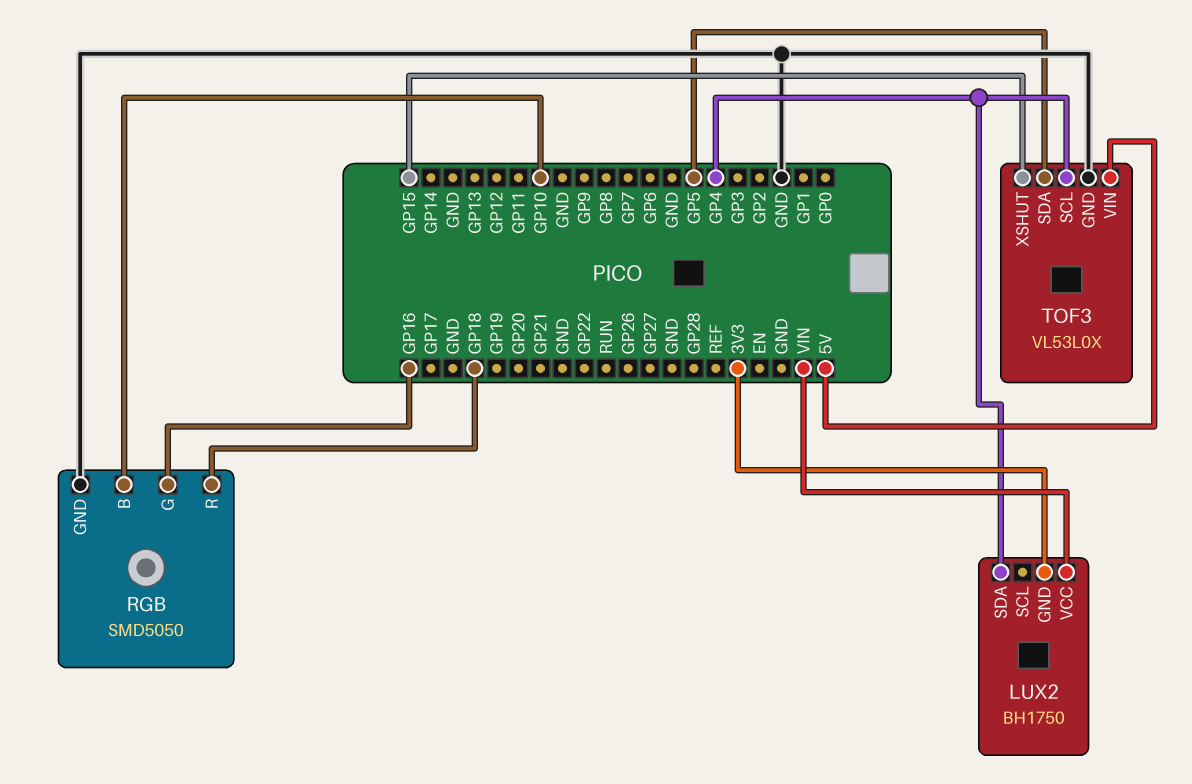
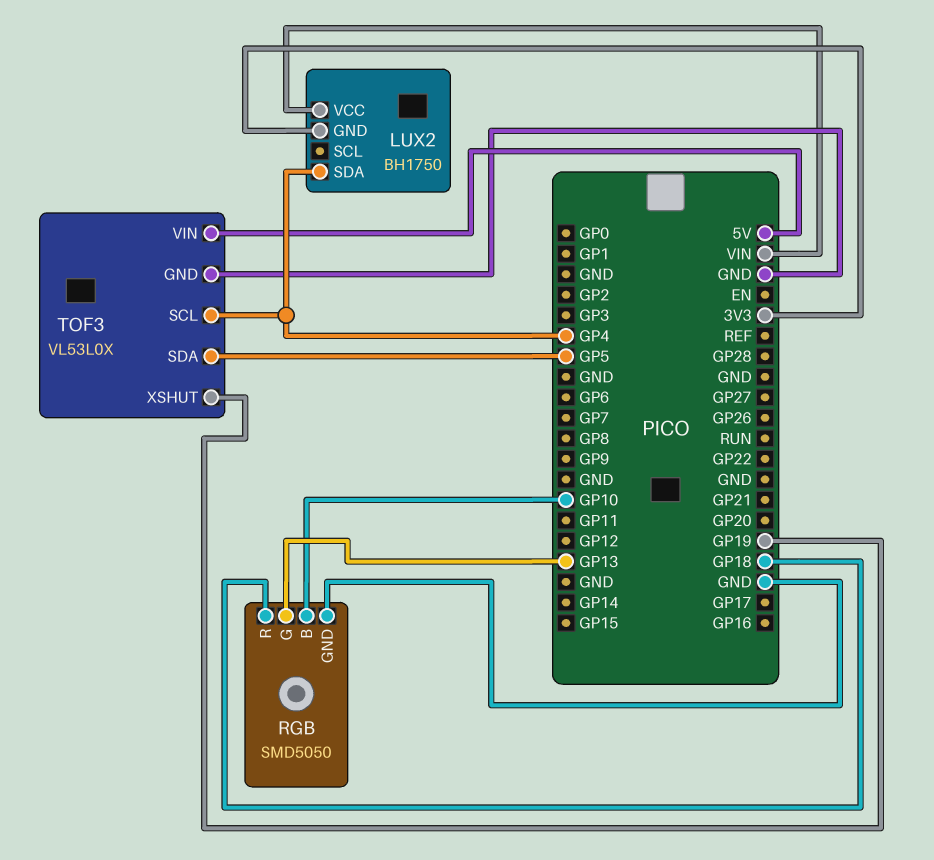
RGB pin G: GP16 -> GP13
TOF3 pin XSHUT: GP15 -> GP19

